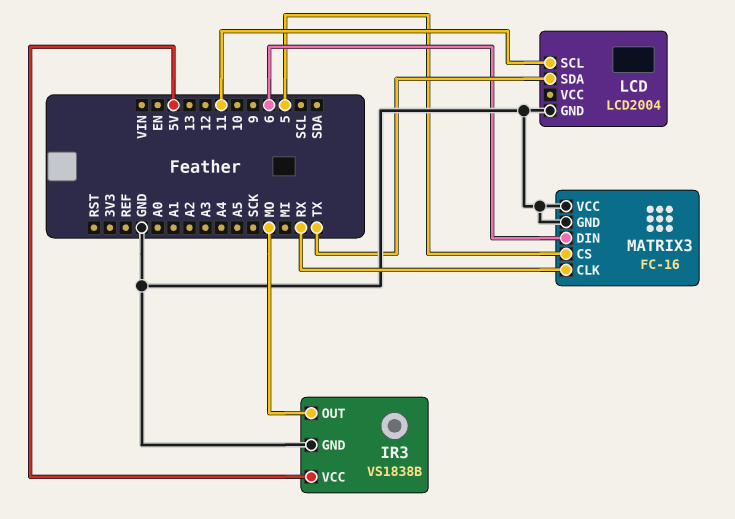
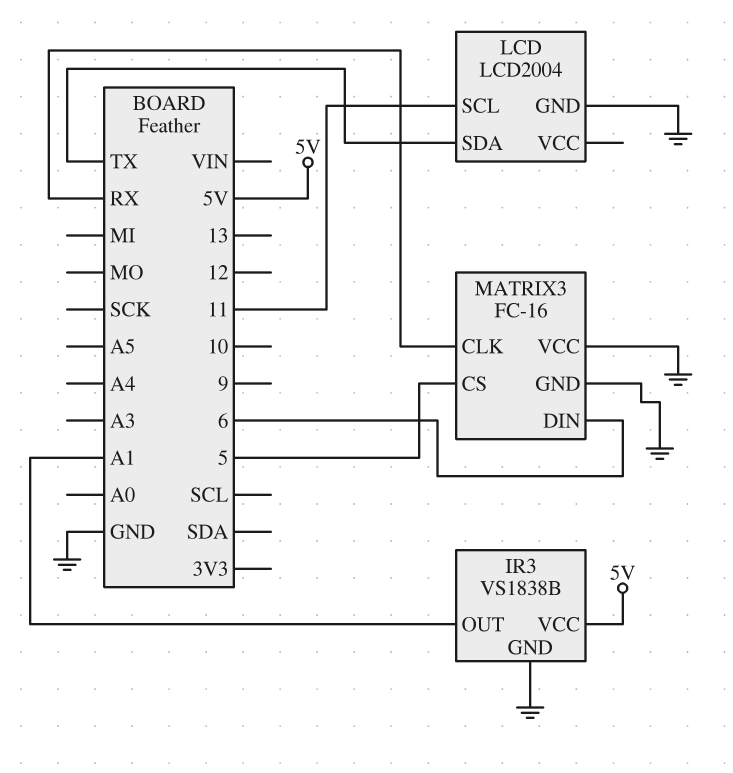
IR3 pin OUT: MO -> A1

